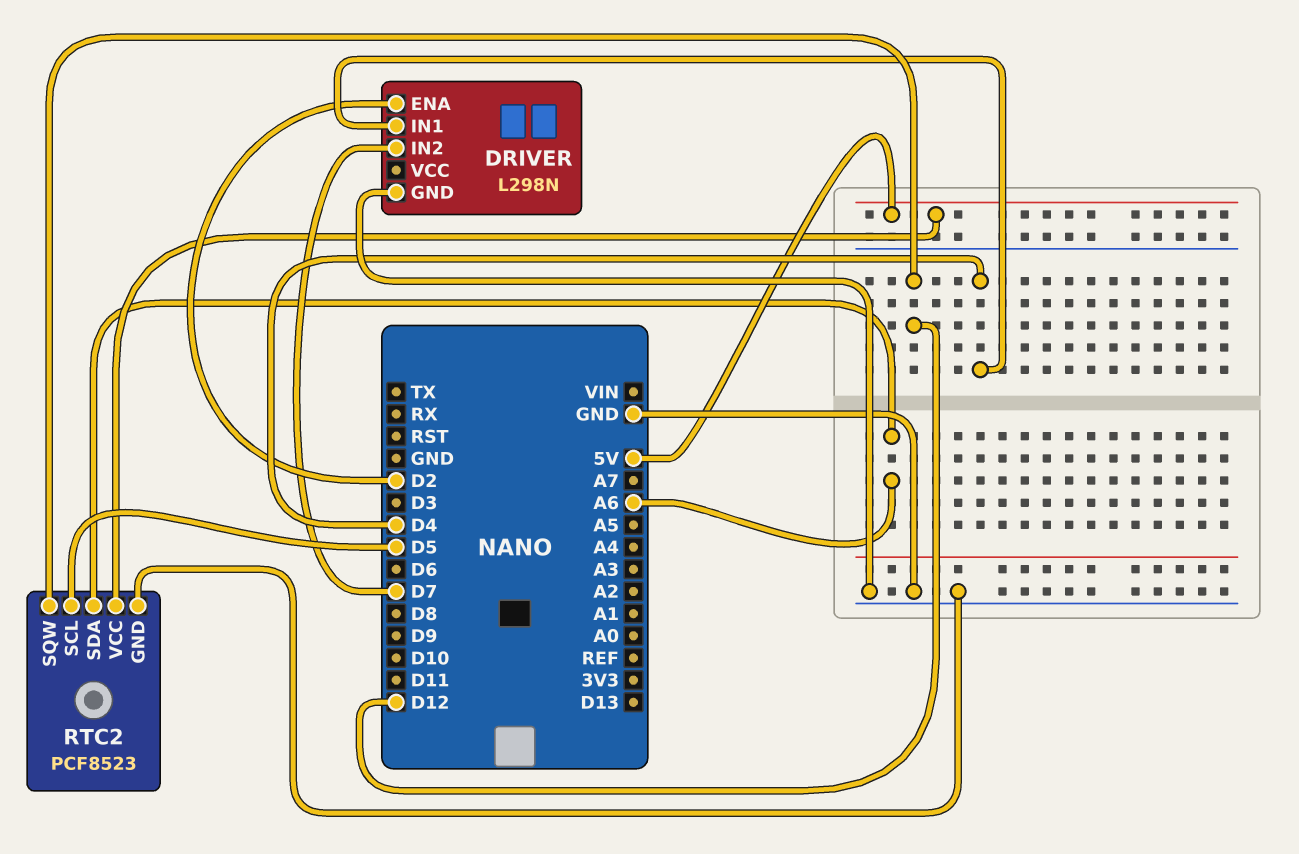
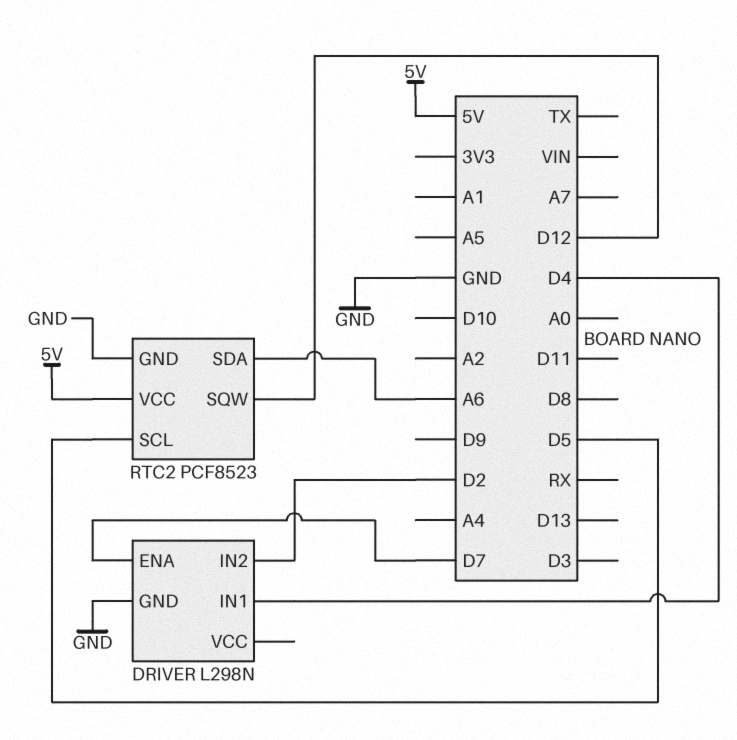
DRIVER pin ENA: D2 -> D7
DRIVER pin IN2: D7 -> D2

